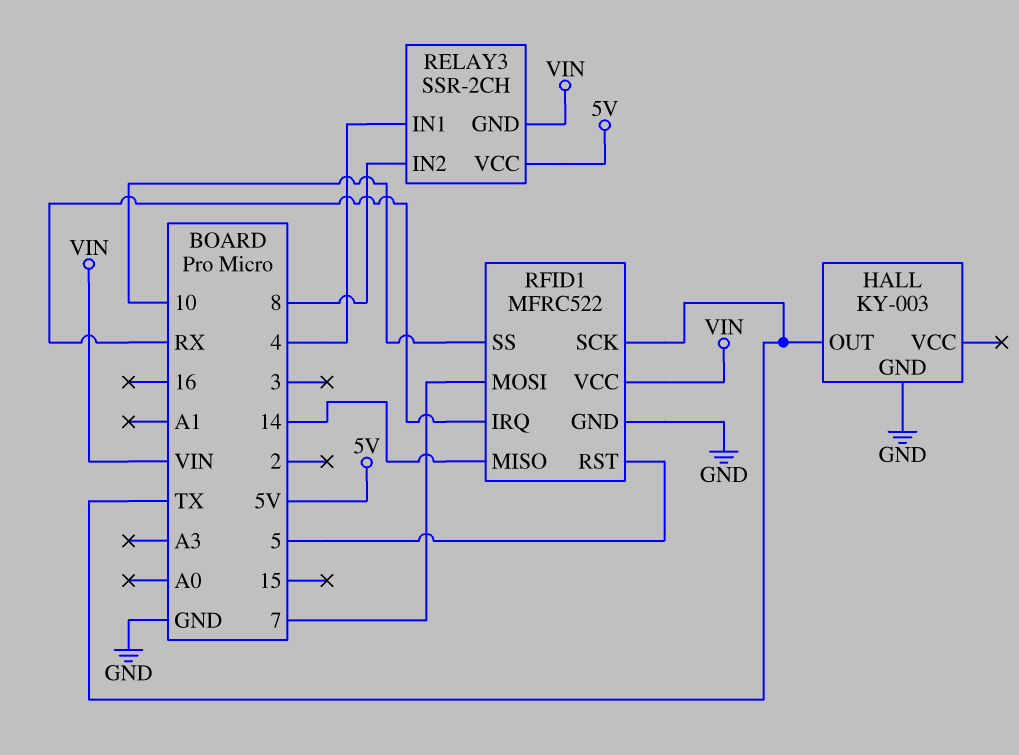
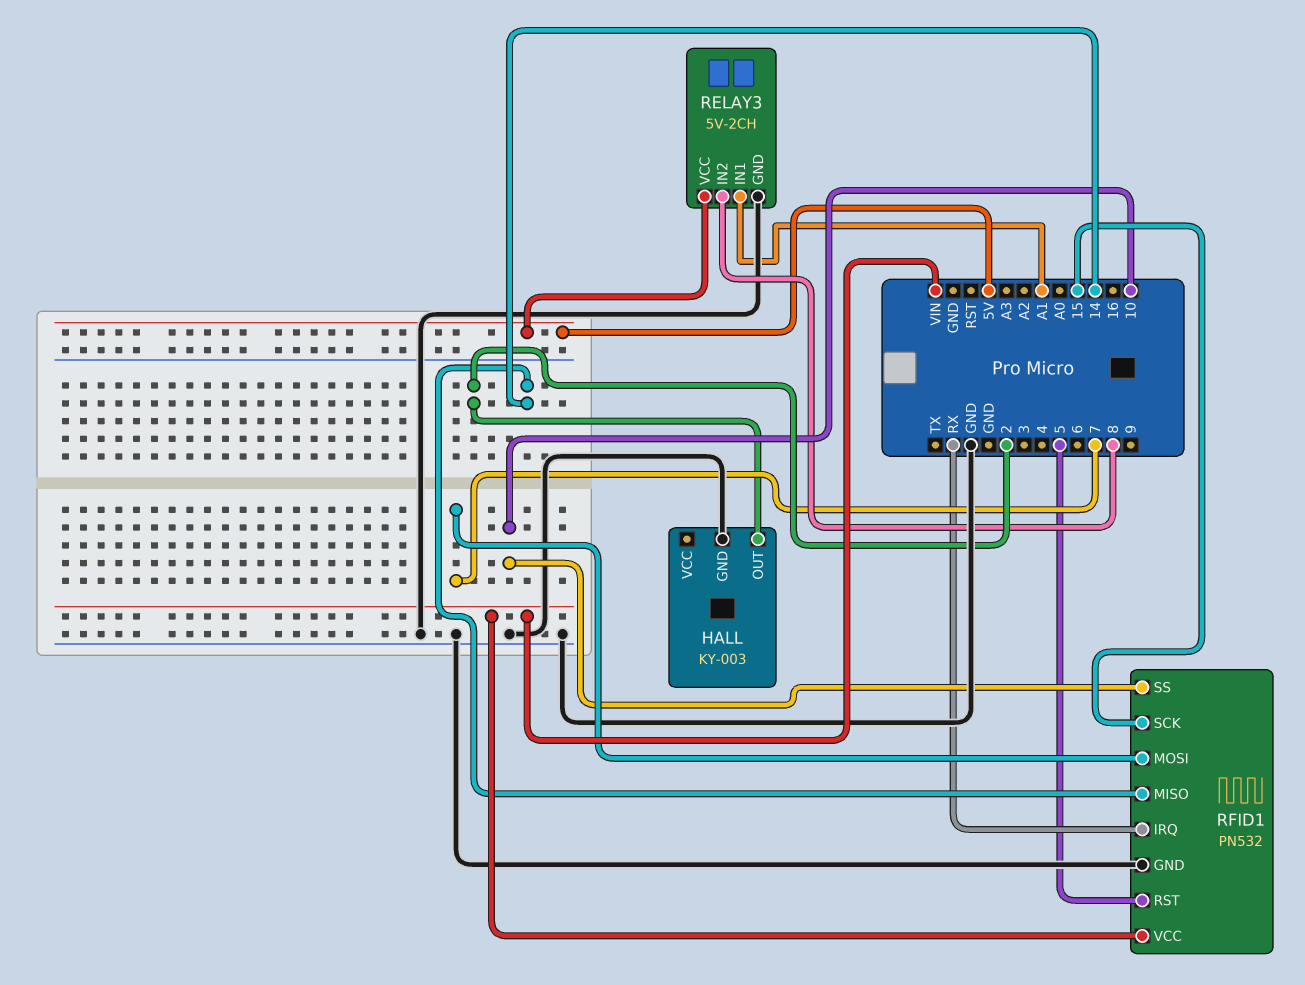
HALL pin OUT: TX -> 2
RELAY3: SSR-2CH -> 5V-2CH
RELAY3 pin GND: VIN -> GND
RELAY3 pin IN1: 4 -> A1
RFID1: MFRC522 -> PN532
RFID1 pin SCK: TX -> 15

